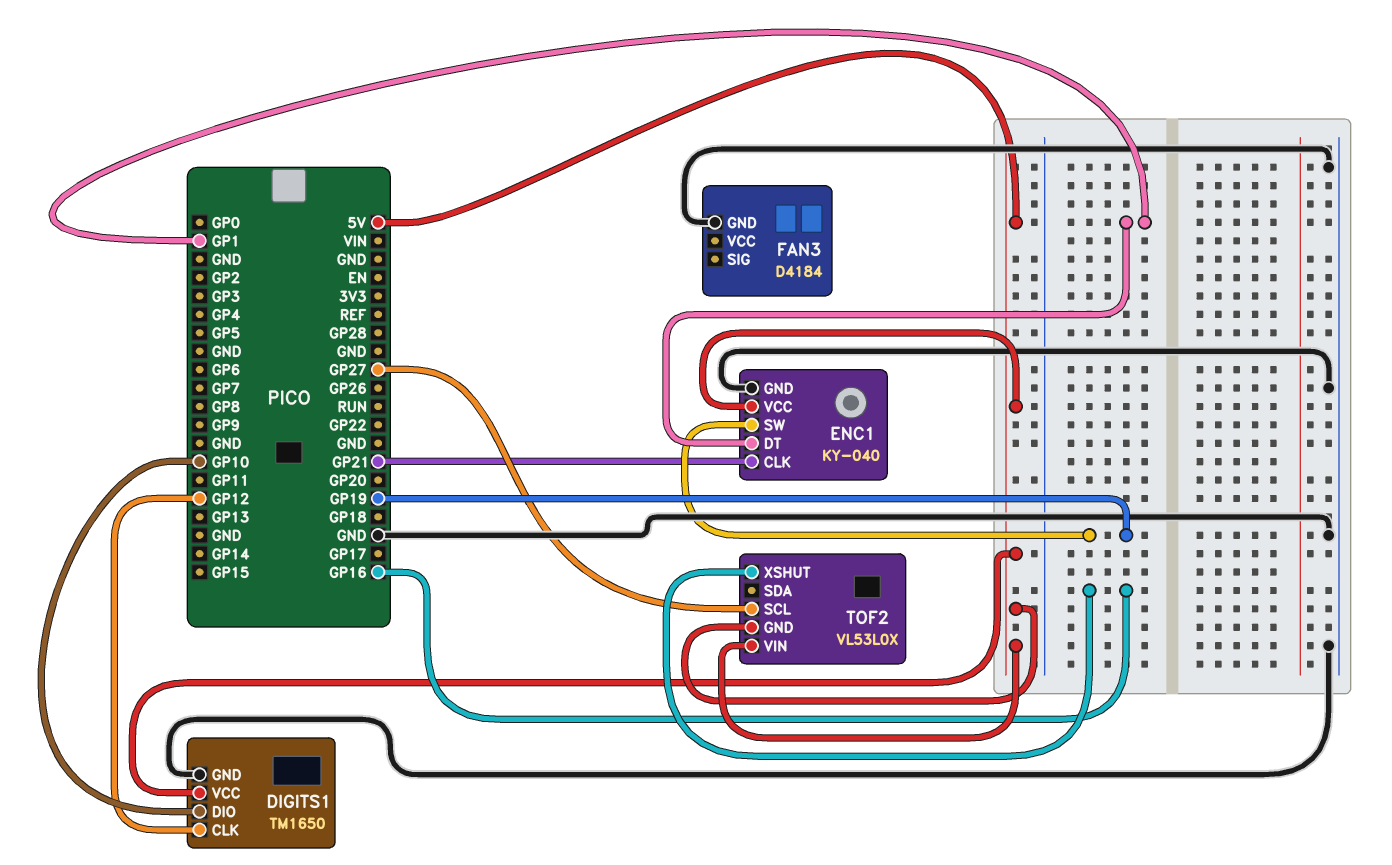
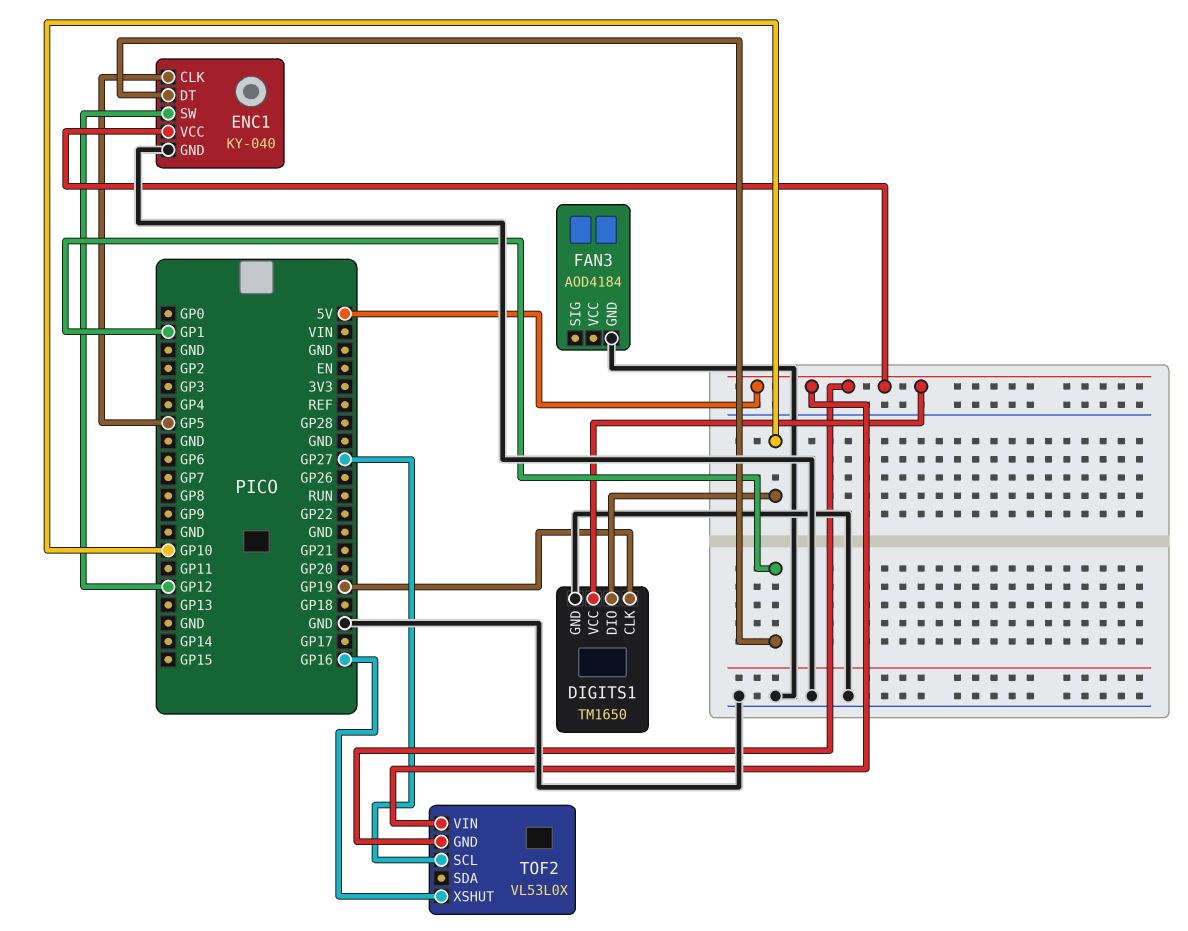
DIGITS1 pin CLK: GP12 -> GP19
ENC1 pin CLK: GP21 -> GP5
ENC1 pin SW: GP19 -> GP12
FAN3: D4184 -> AOD4184

